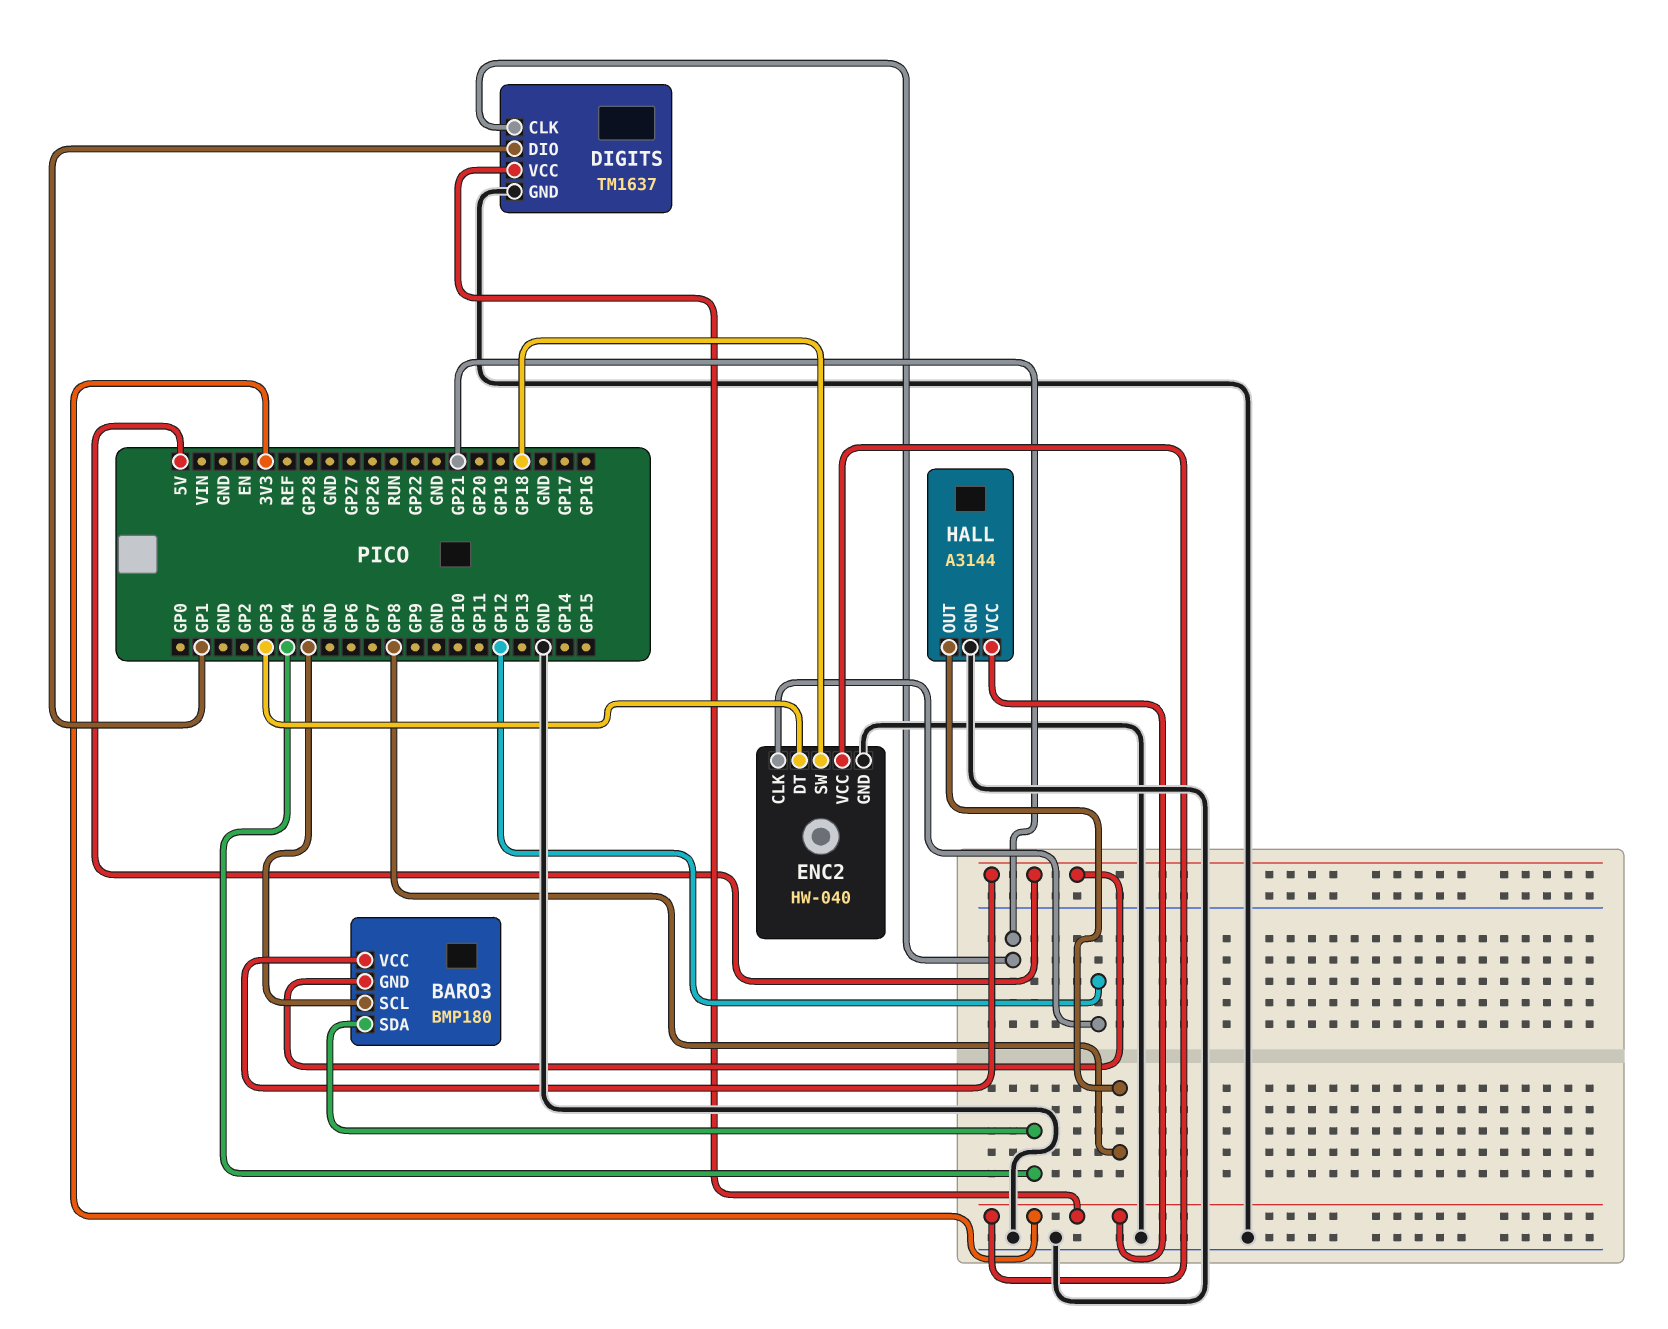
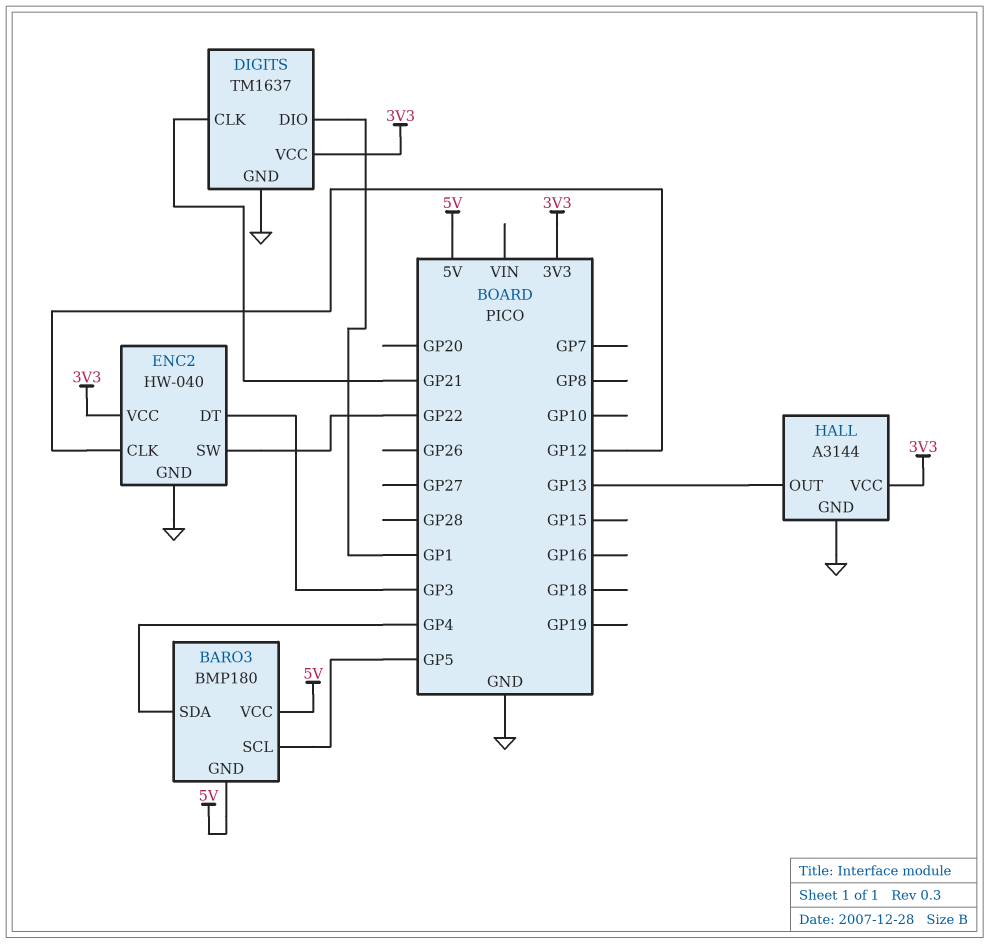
ENC2 pin SW: GP18 -> GP22
HALL pin OUT: GP8 -> GP13

